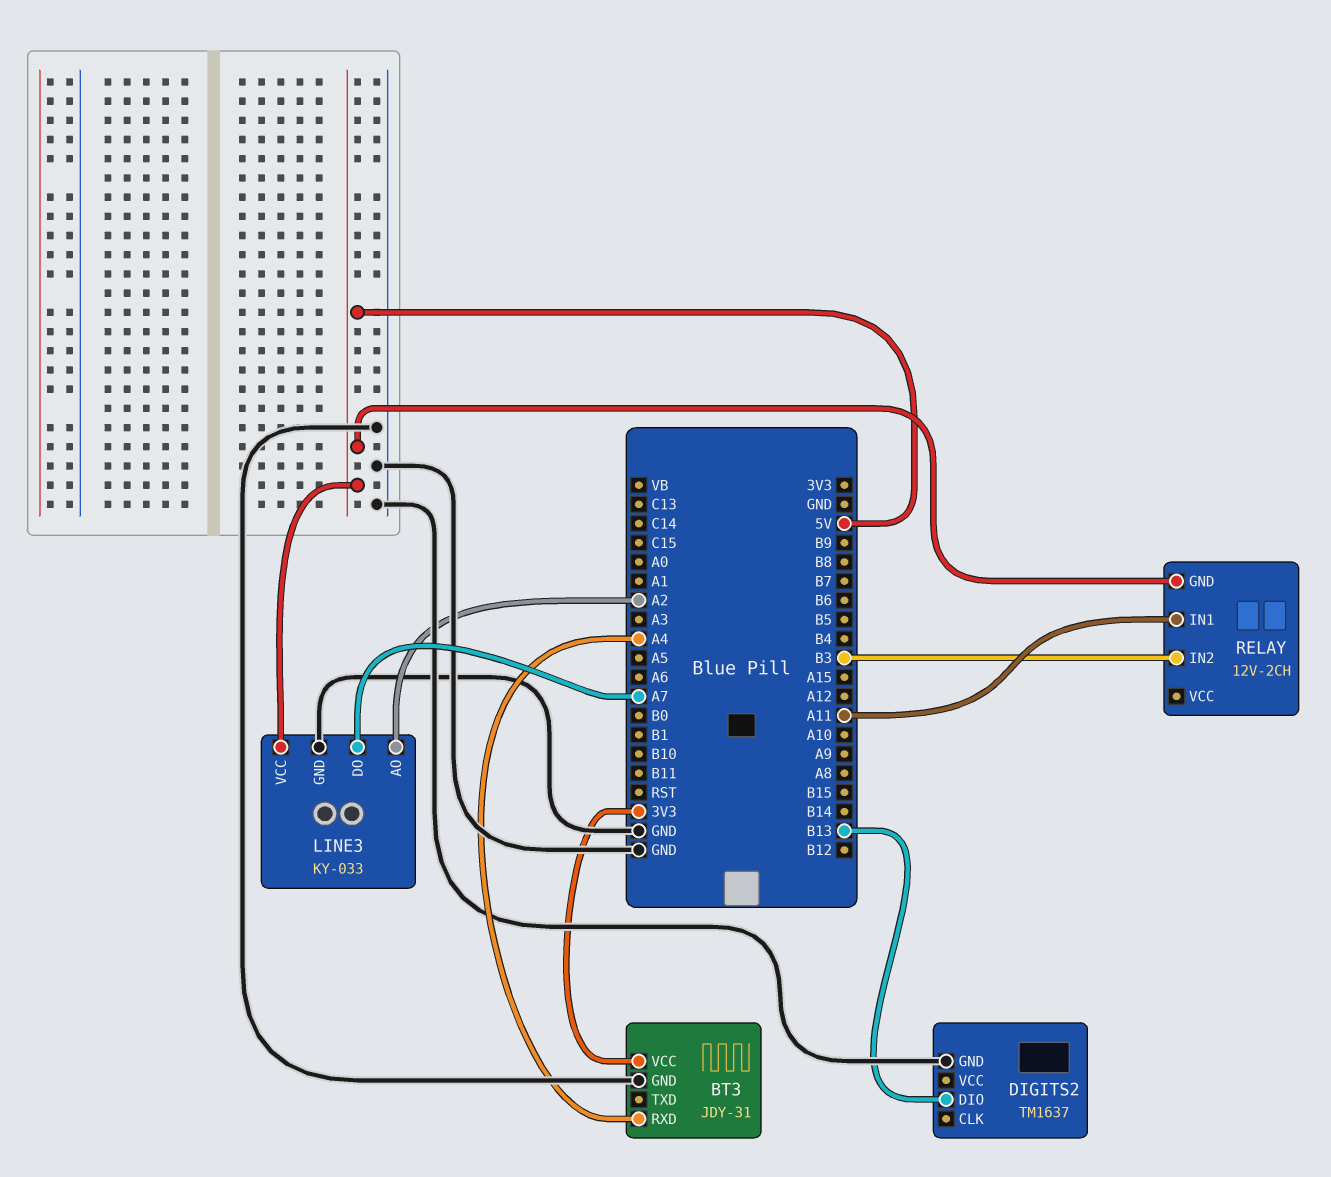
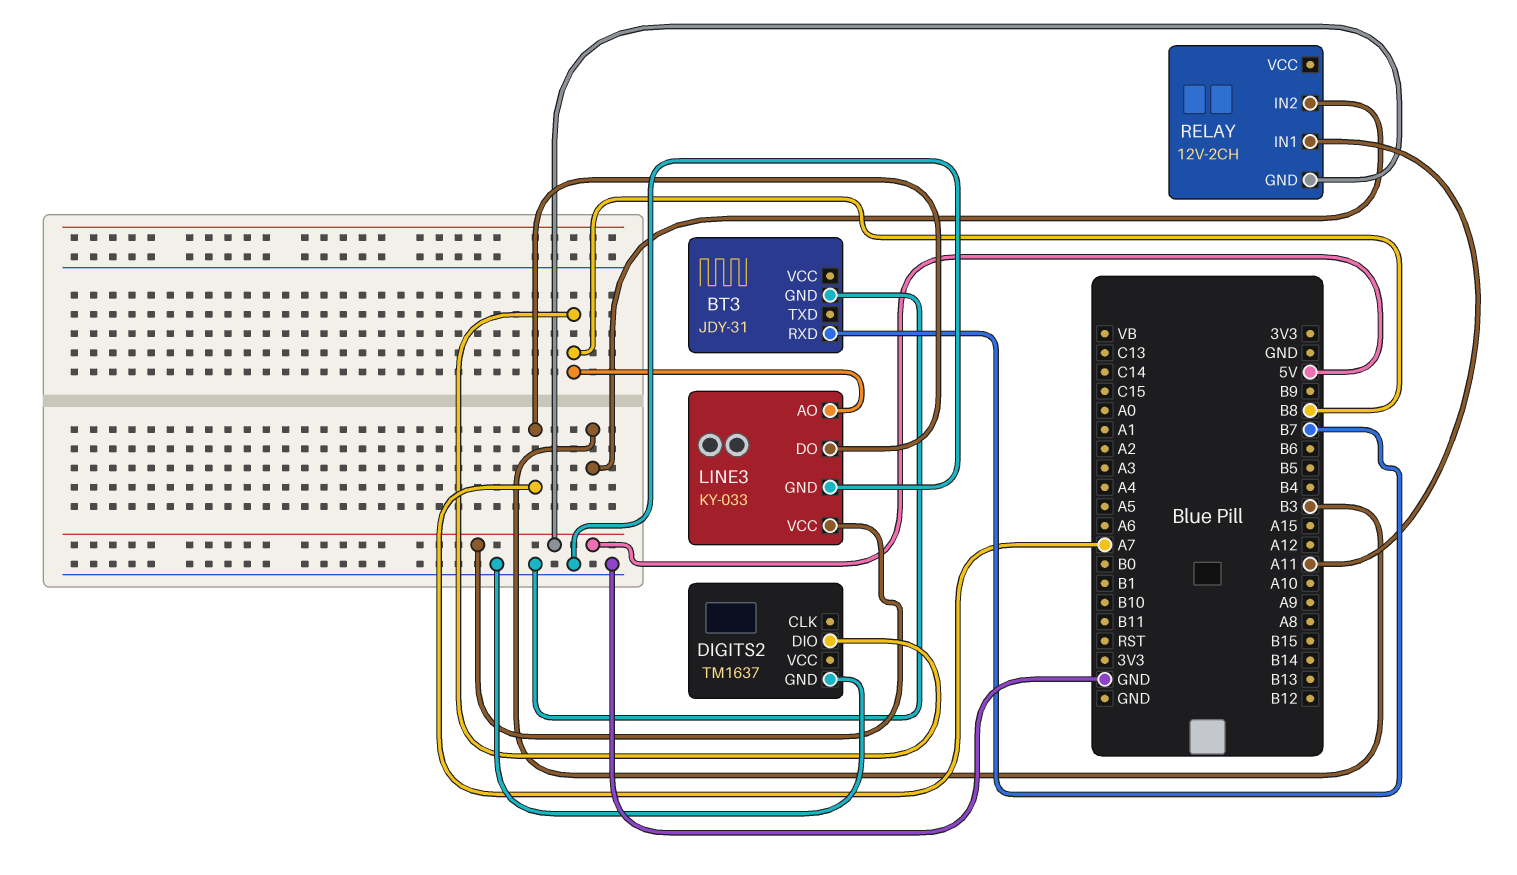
BT3 pin RXD: A4 -> B7
BT3 pin VCC: 3V3 -> none
DIGITS2 pin DIO: B13 -> B8
LINE3 pin AO: A2 -> B8

